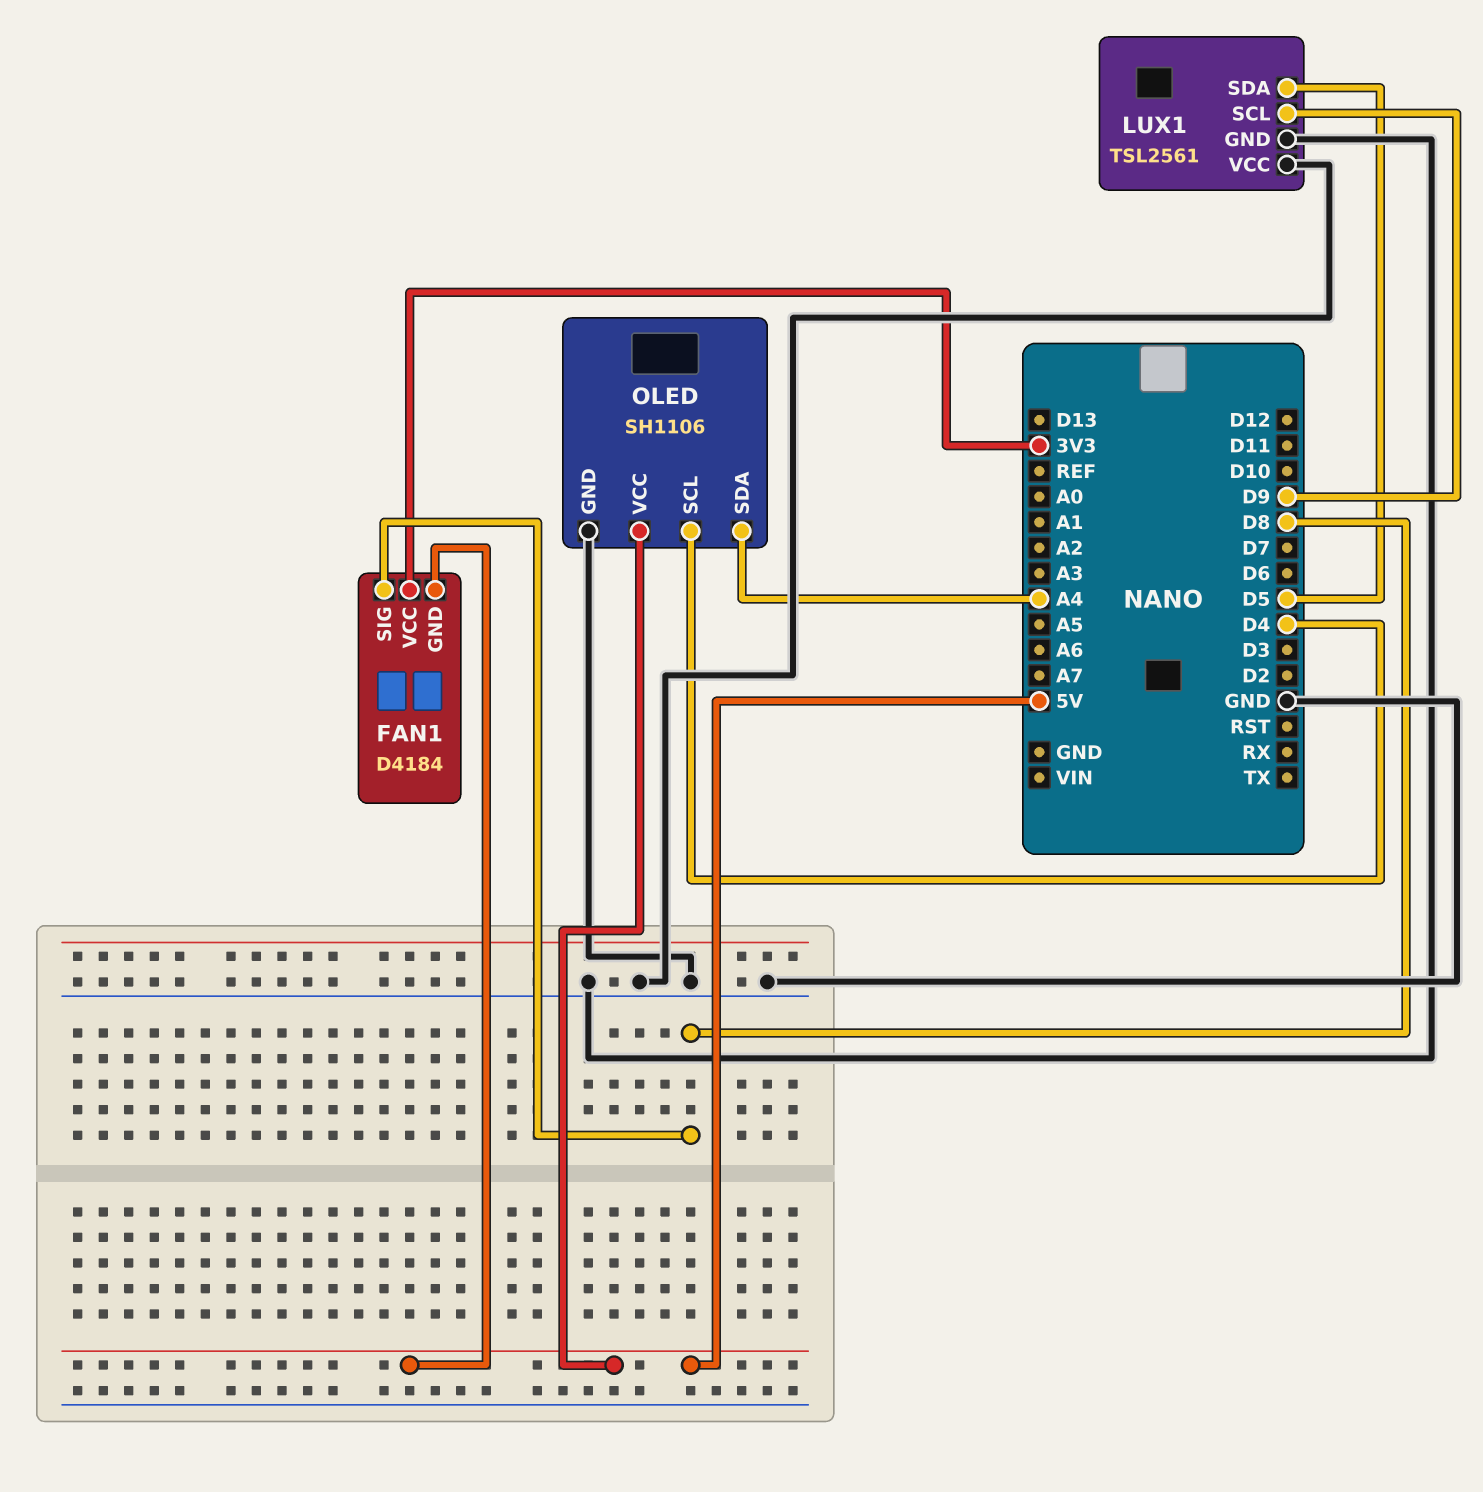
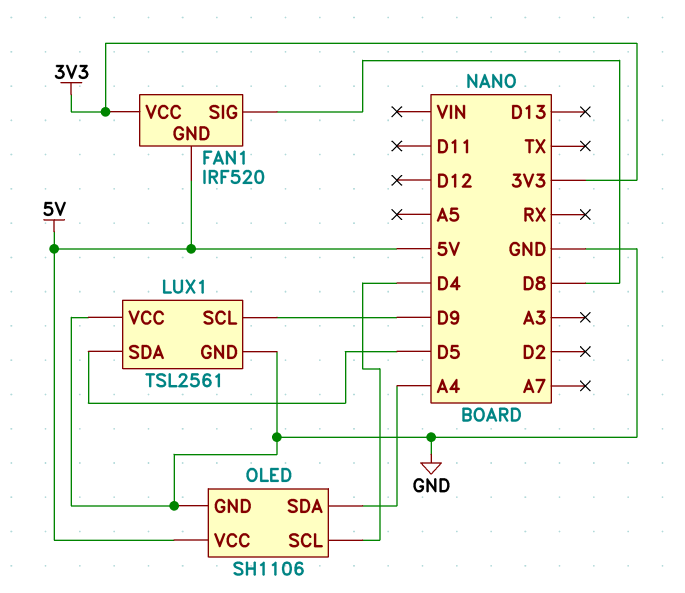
FAN1: D4184 -> IRF520

